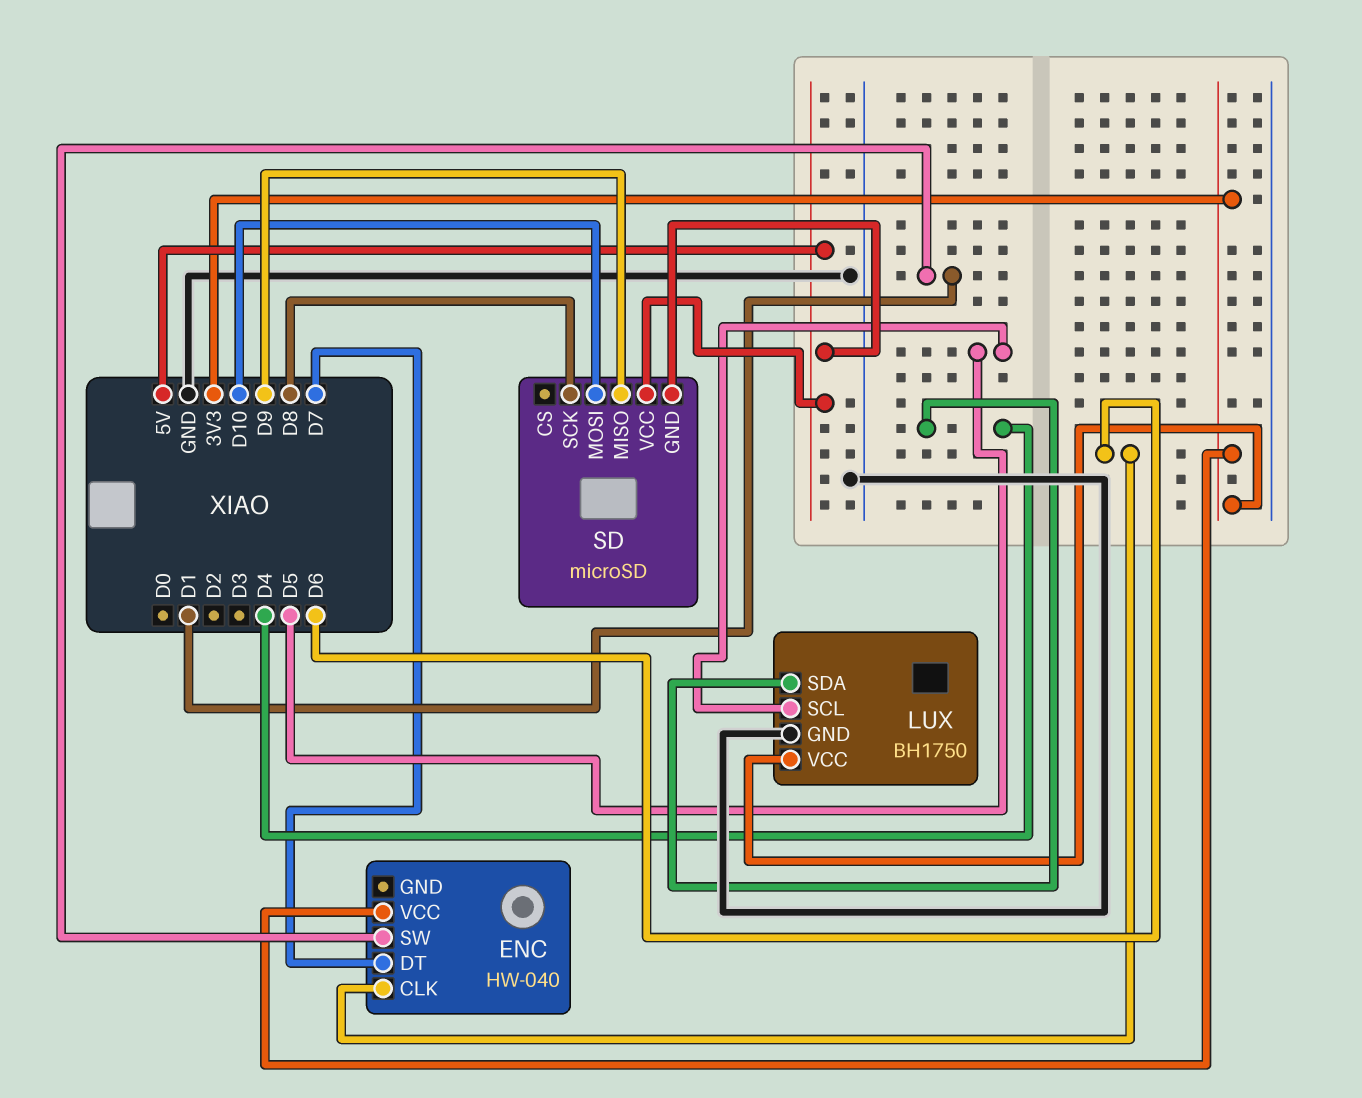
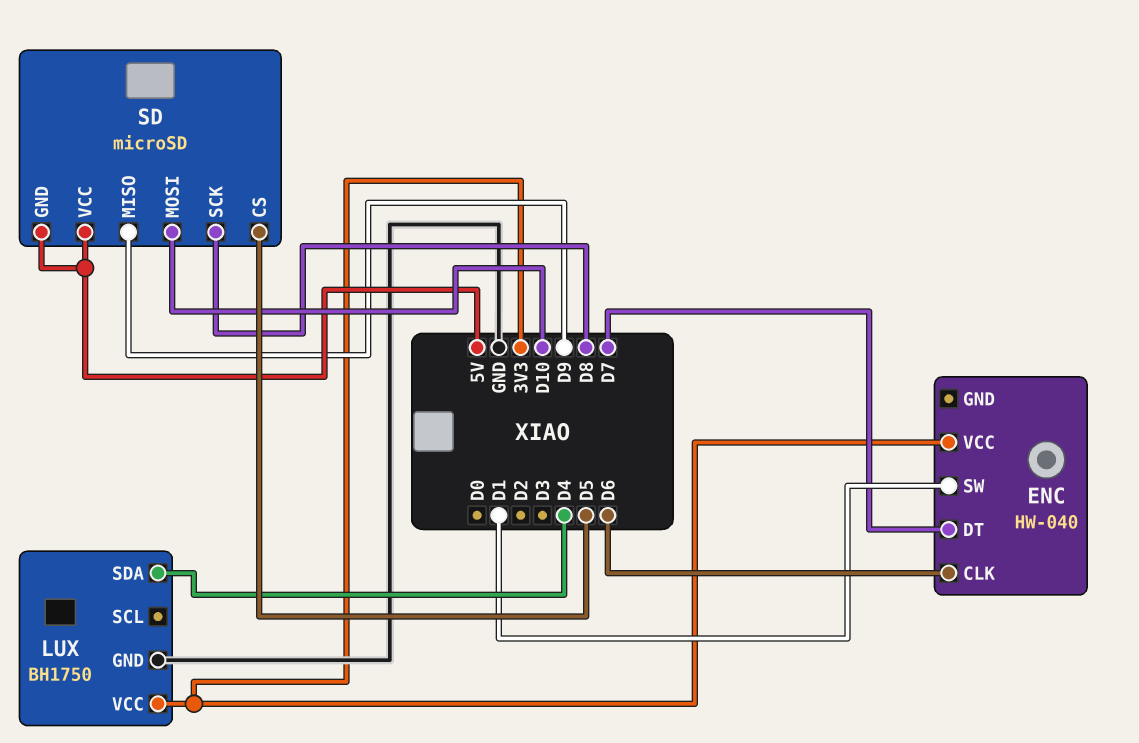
LUX pin SCL: D5 -> none
SD pin CS: none -> D5

